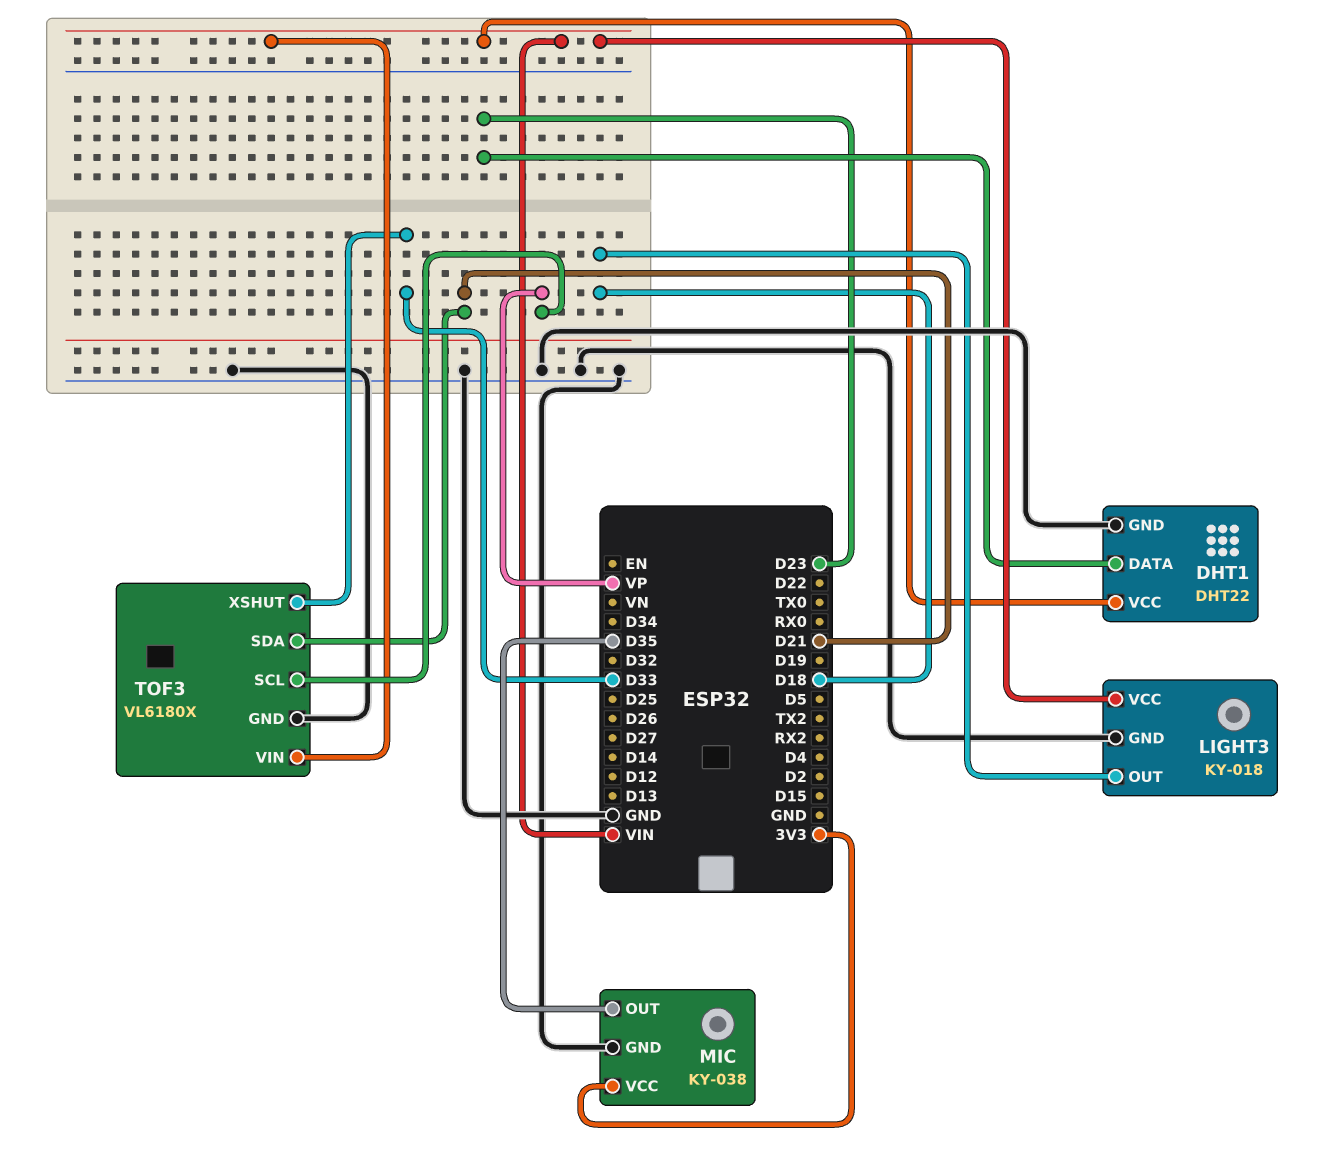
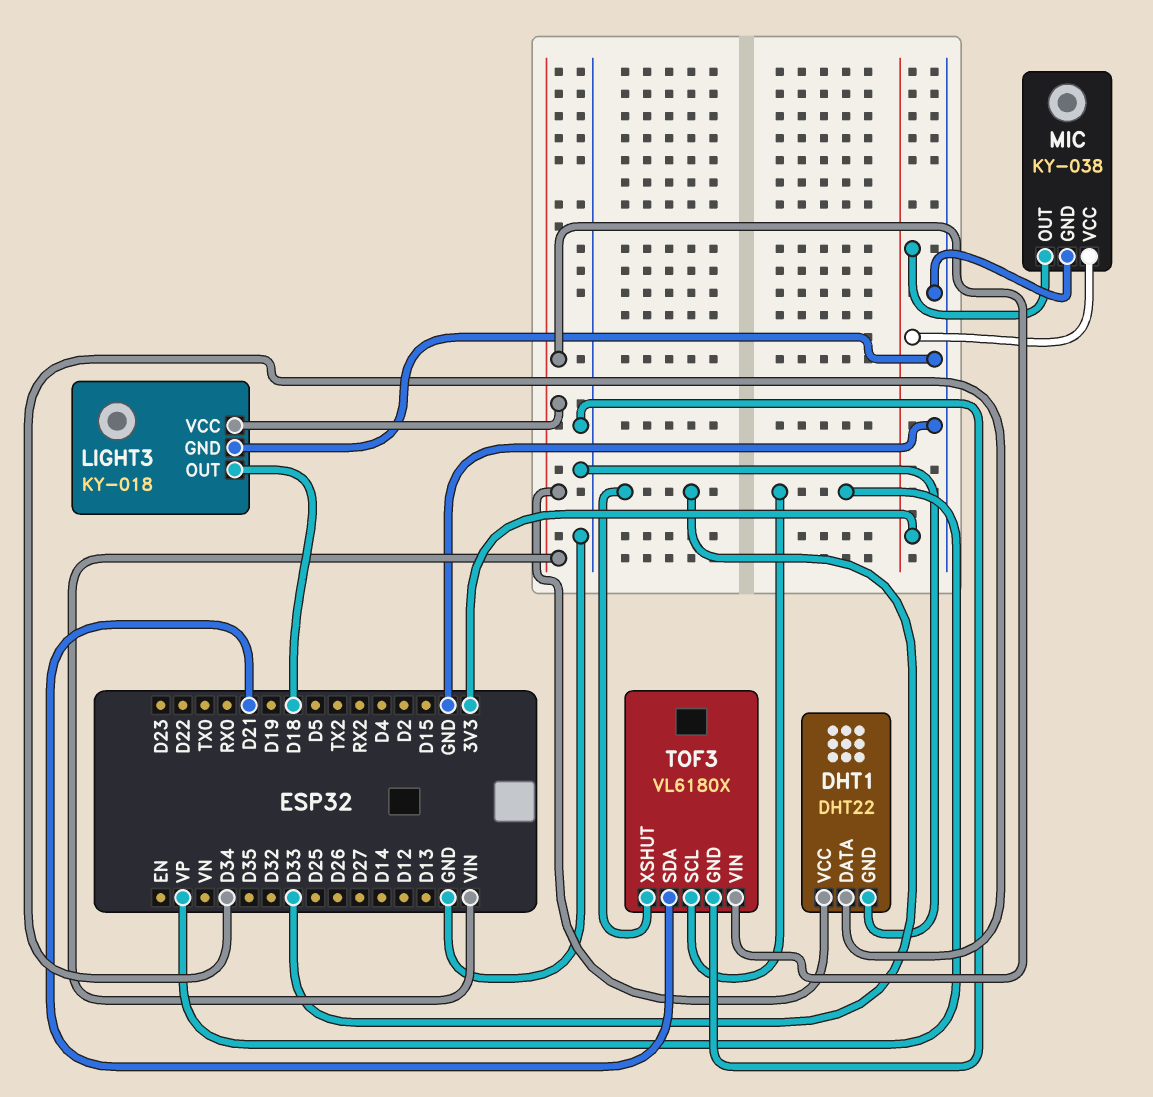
DHT1 pin DATA: D23 -> D34
MIC pin OUT: D35 -> 3V3

